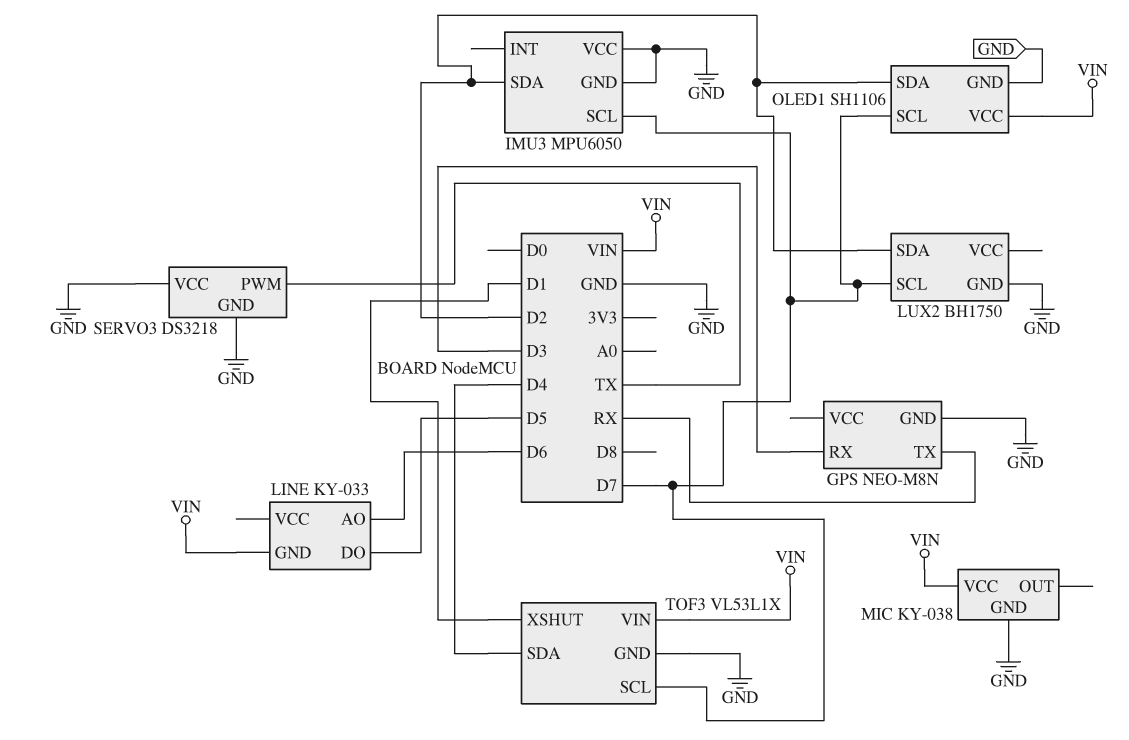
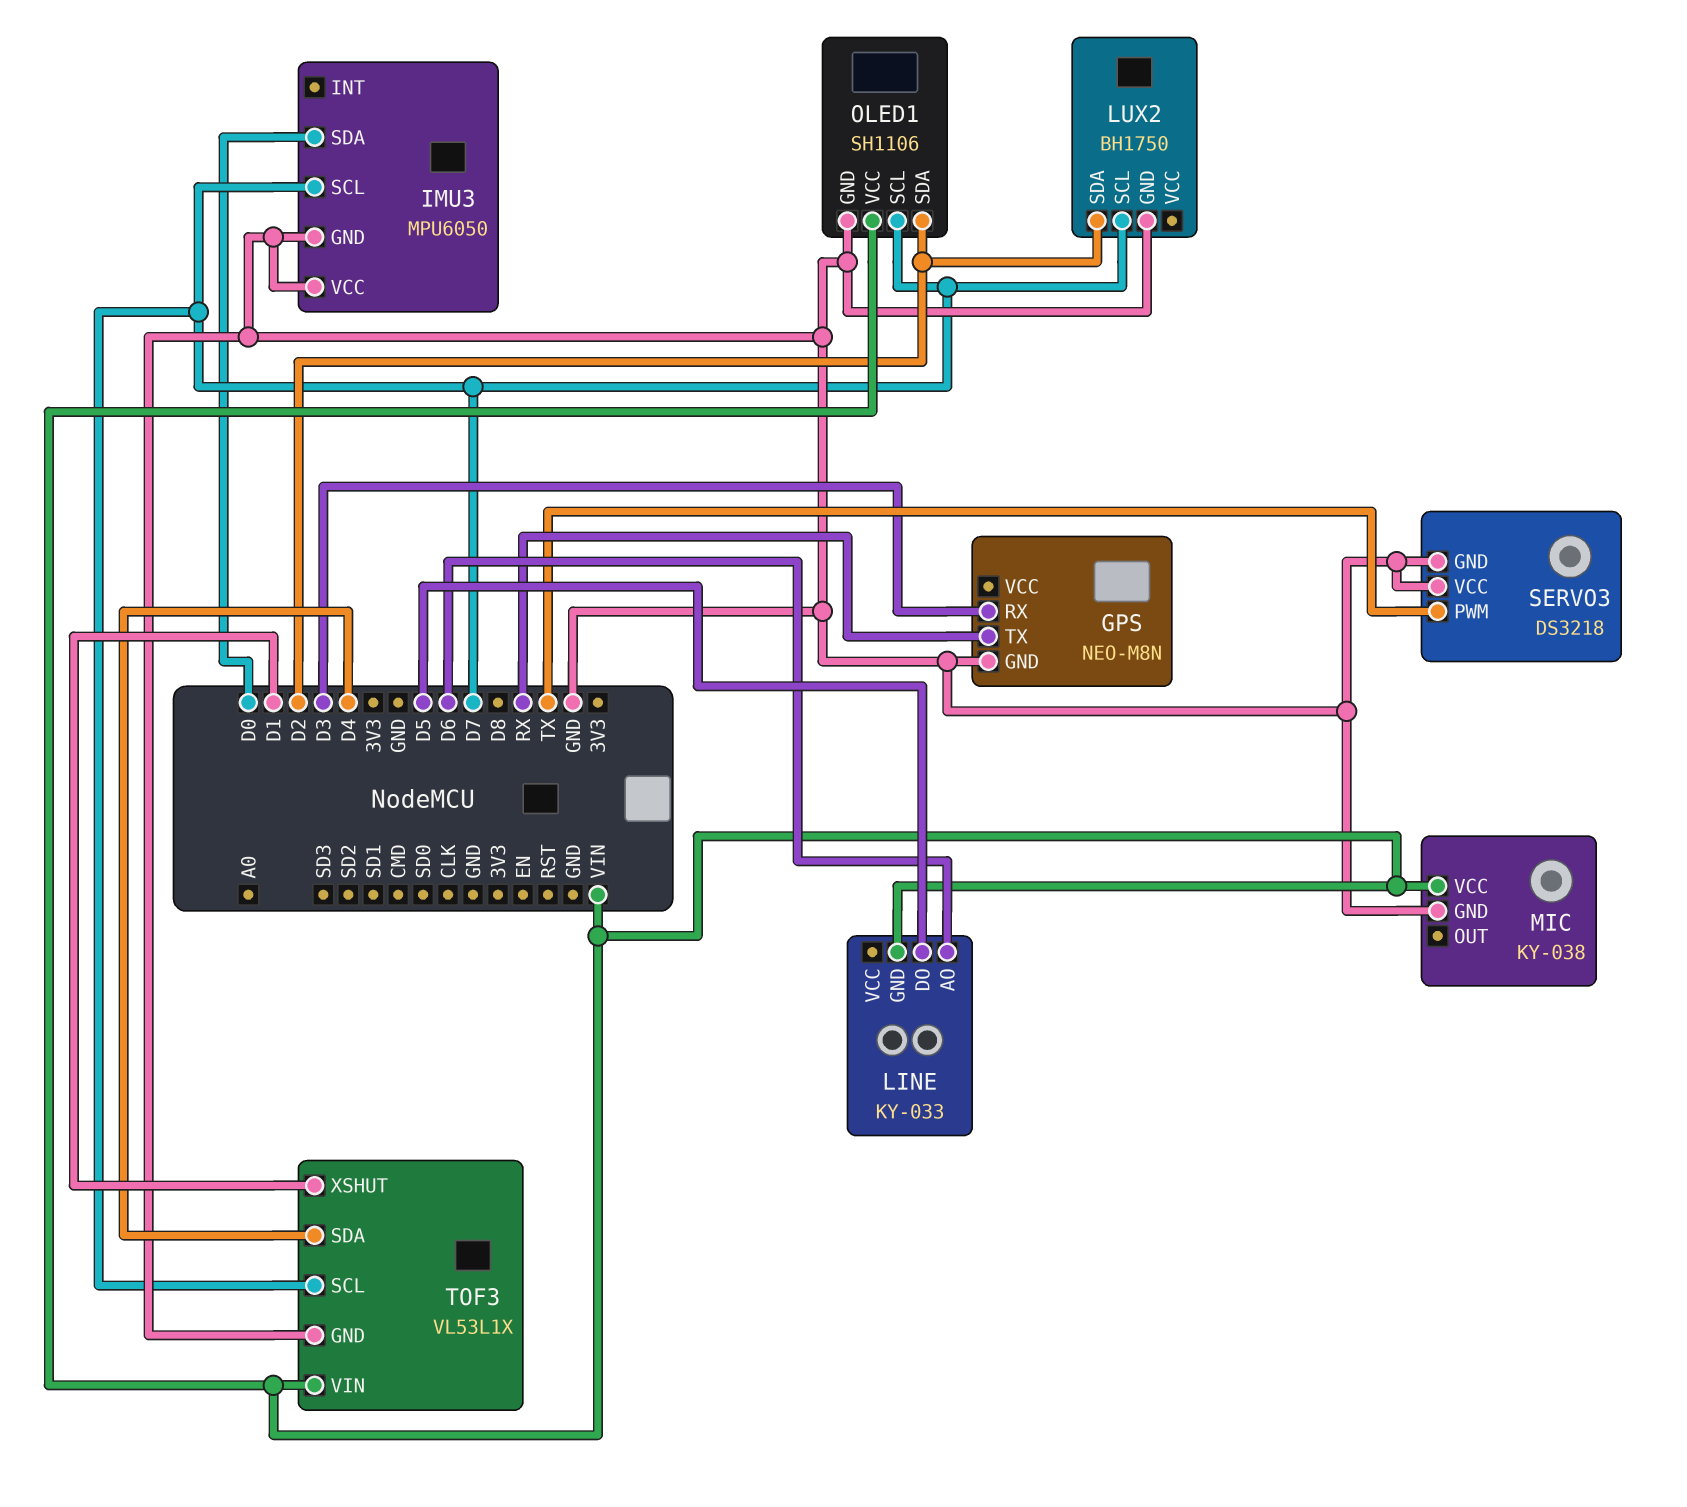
IMU3 pin SDA: D2 -> D0

